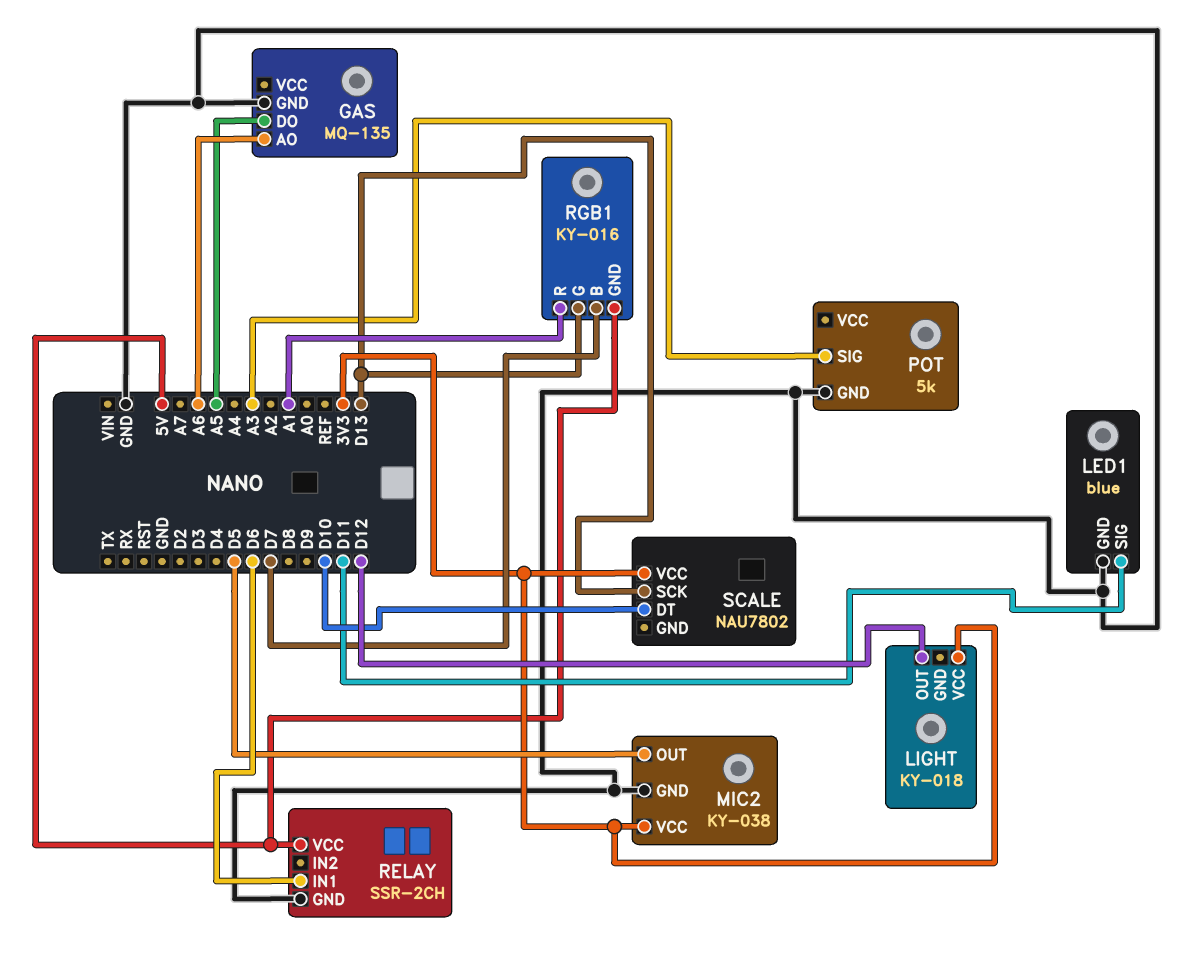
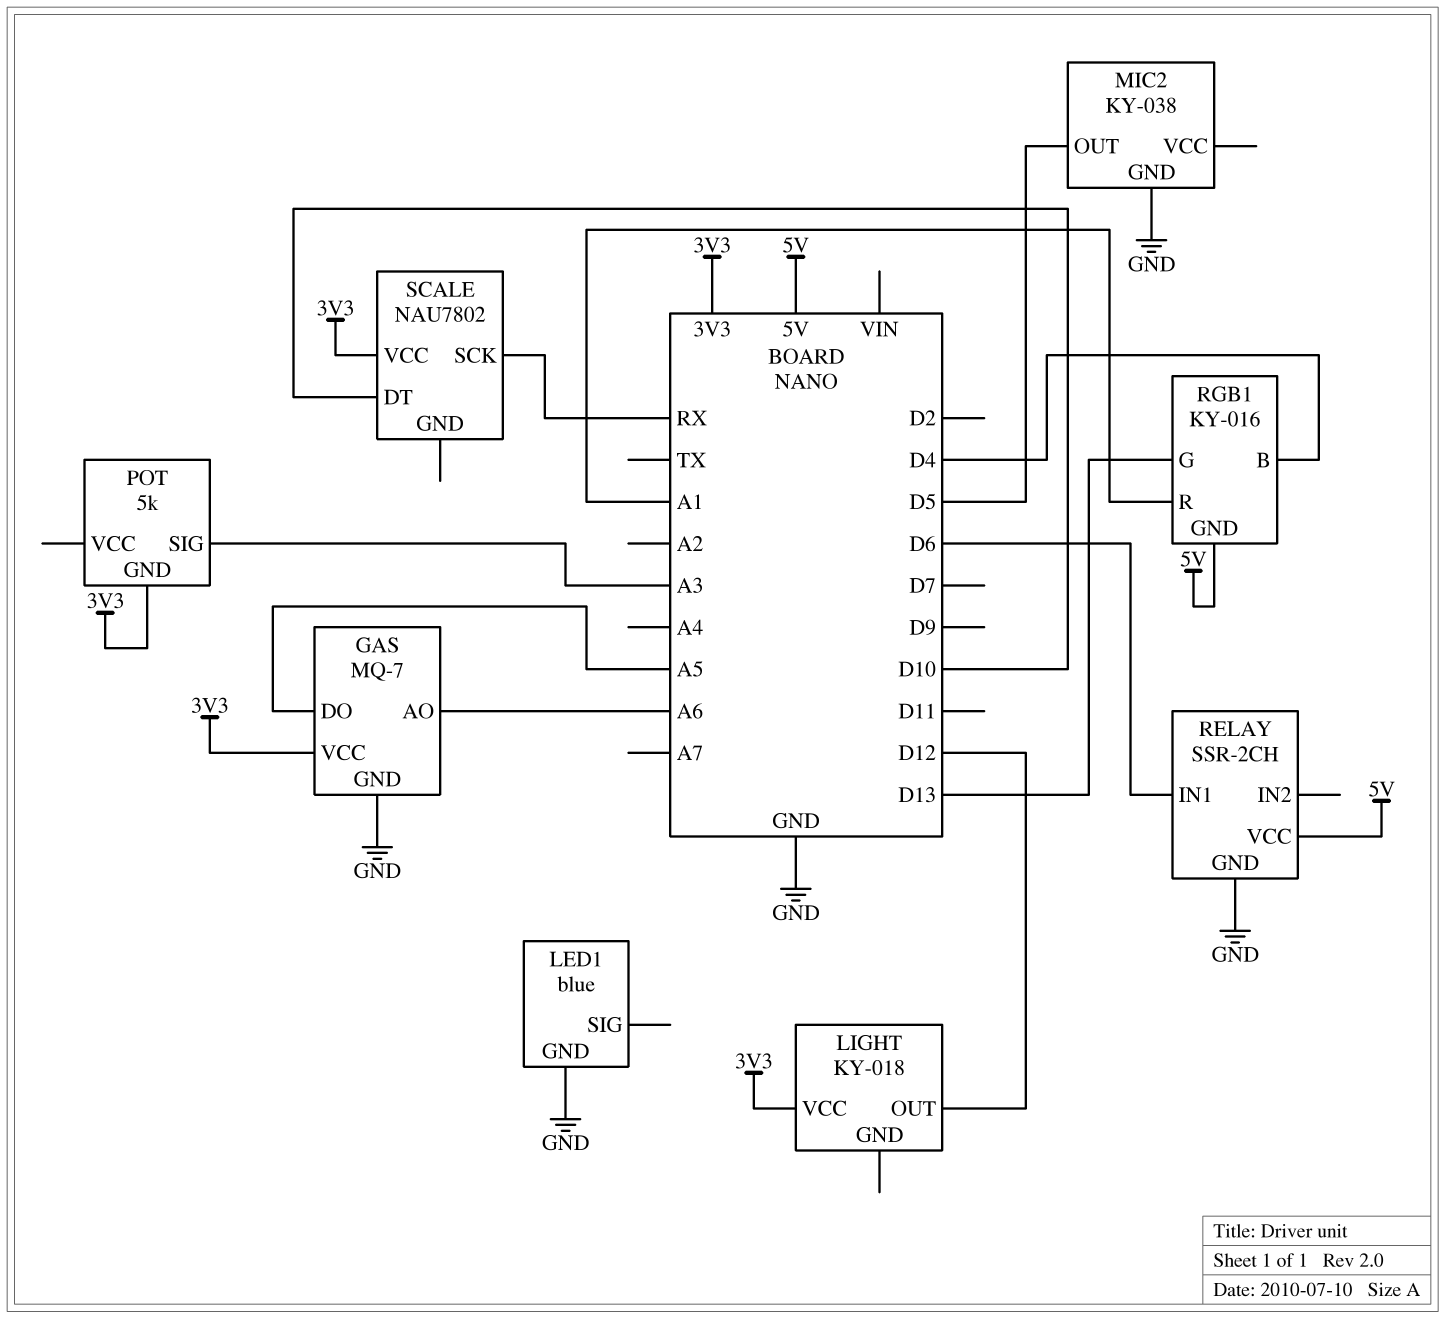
GAS: MQ-135 -> MQ-7
GAS pin VCC: none -> 3V3
LED1 pin SIG: D11 -> none
MIC2 pin VCC: 3V3 -> none
POT pin GND: GND -> 3V3
RGB1 pin B: D7 -> D4
SCALE pin SCK: D13 -> RX

